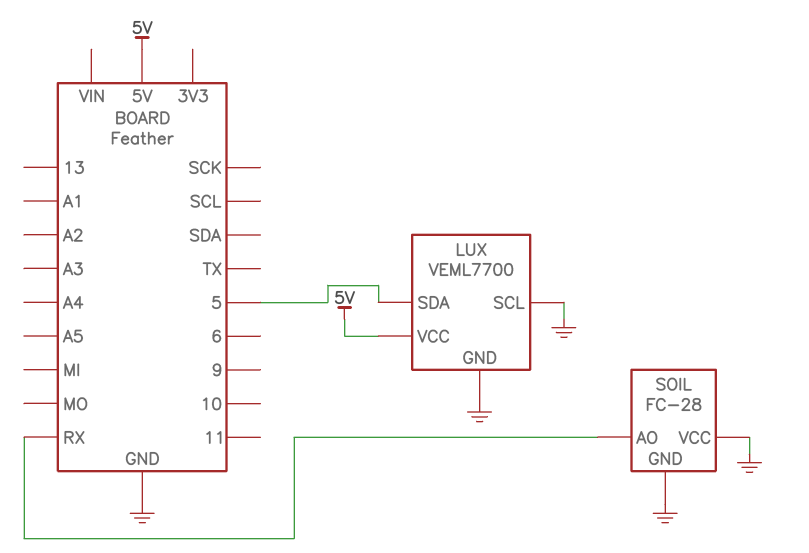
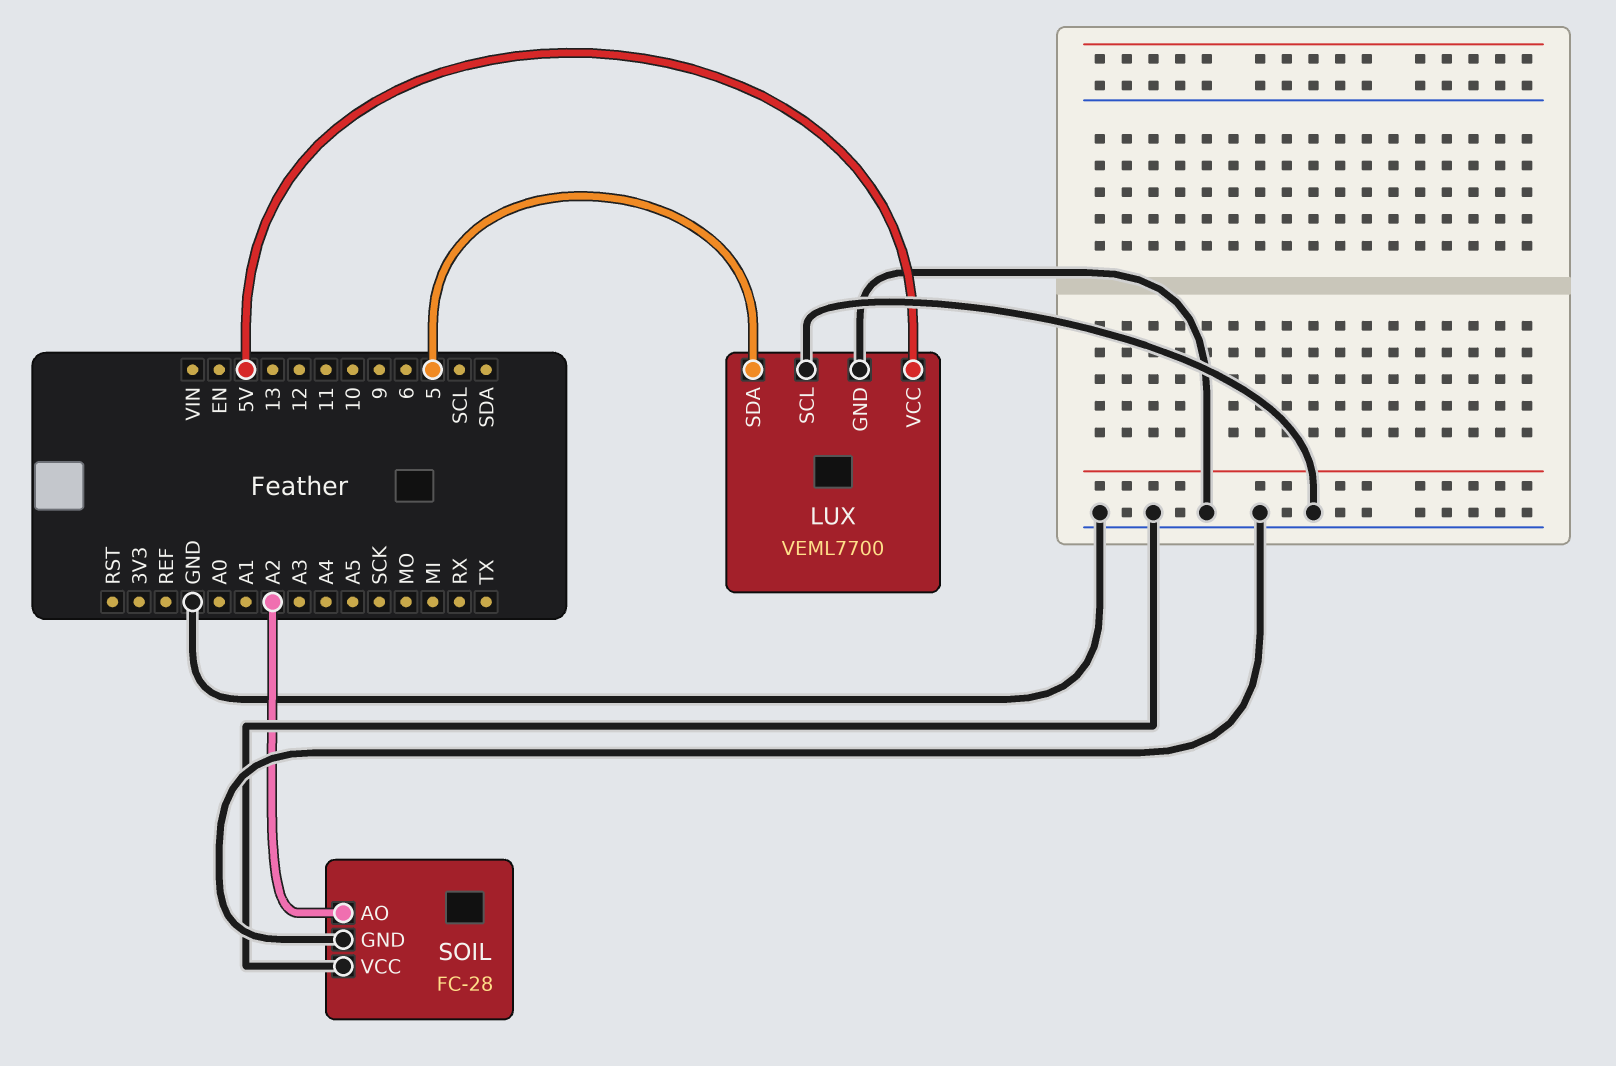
SOIL pin AO: RX -> A2

